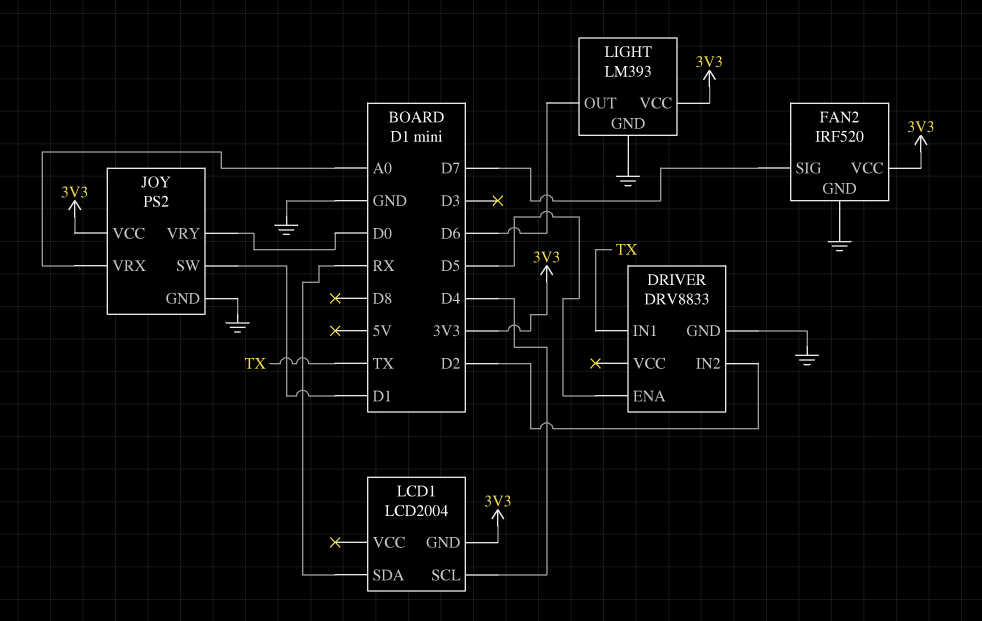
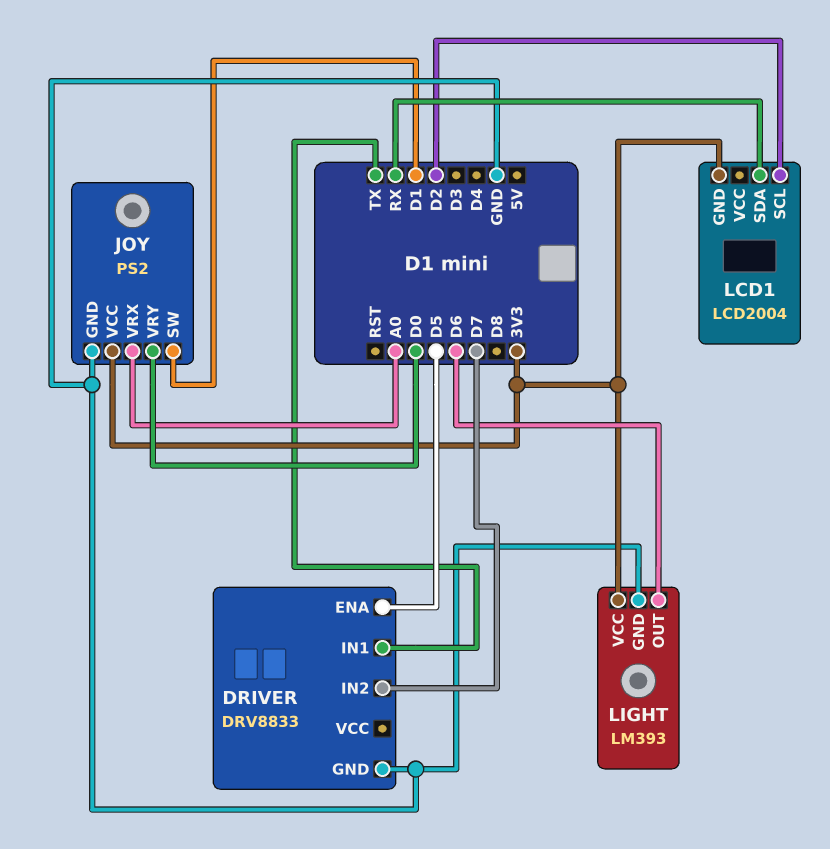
DRIVER pin IN2: D2 -> D7
FAN2: IRF520 -> none
FAN2 pin GND: GND -> none
FAN2 pin SIG: D7 -> none
FAN2 pin VCC: 3V3 -> none
LCD1 pin SCL: D4 -> D2

